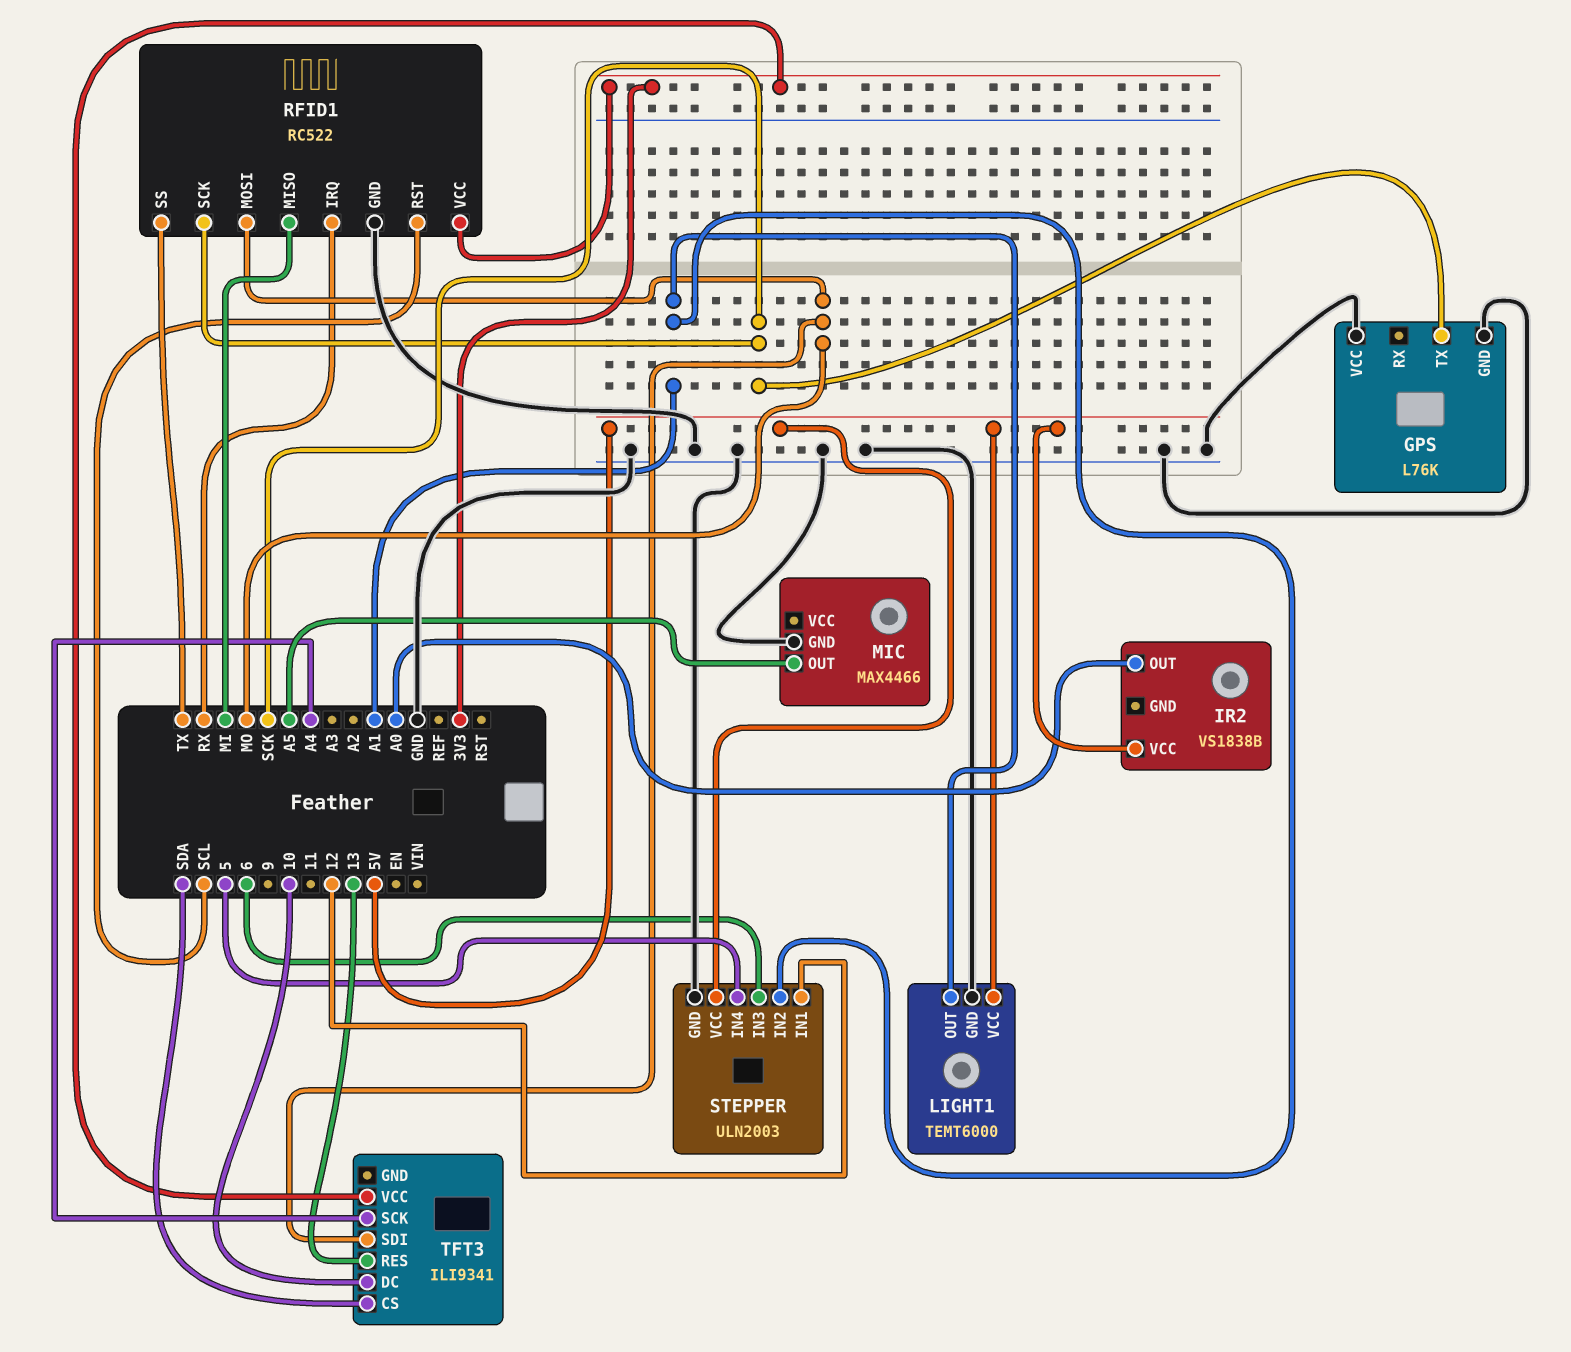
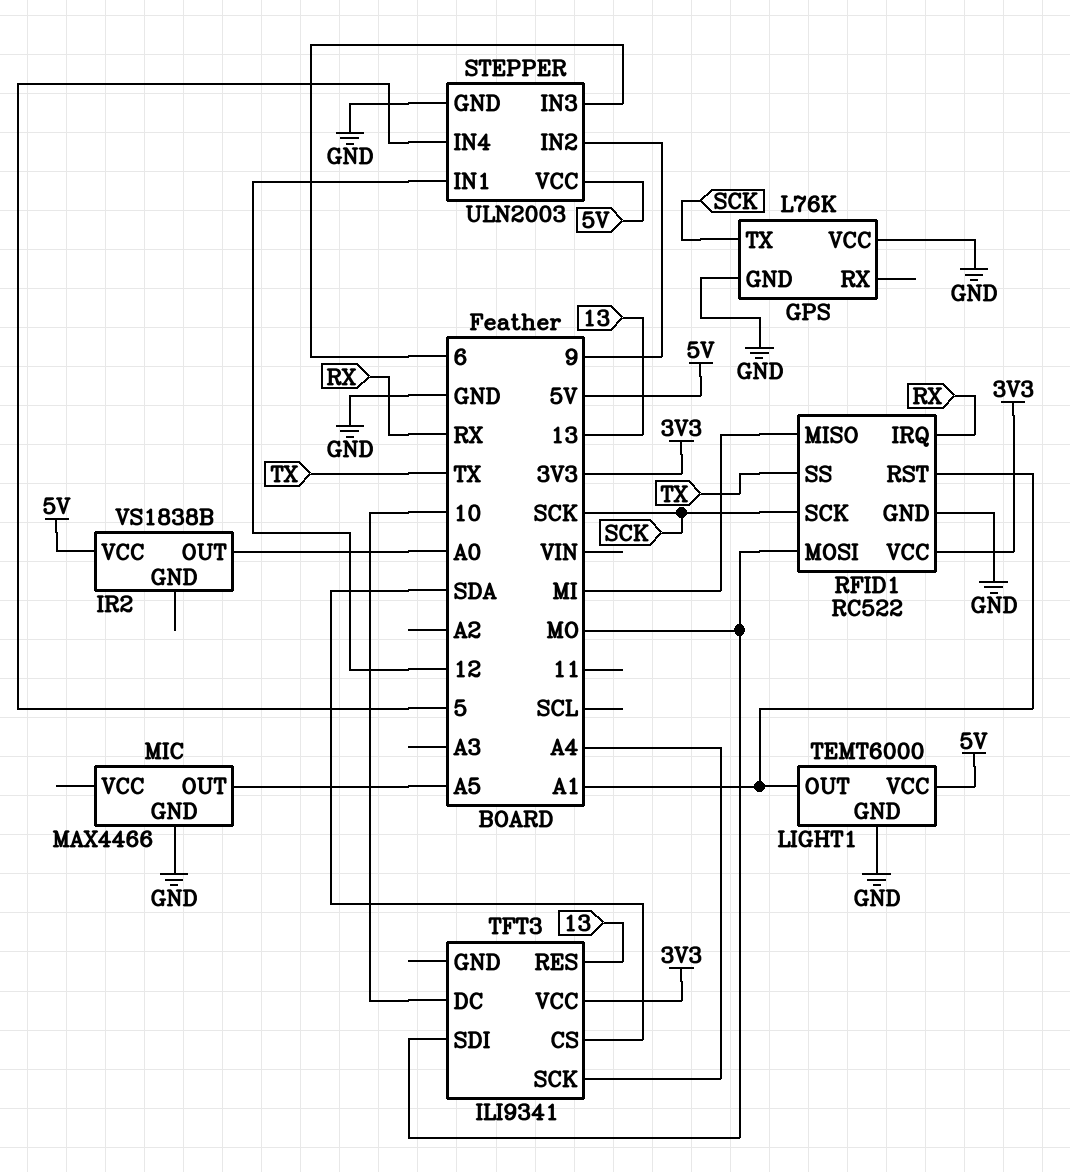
RFID1 pin RST: SCL -> A1
STEPPER pin IN2: A1 -> 9

